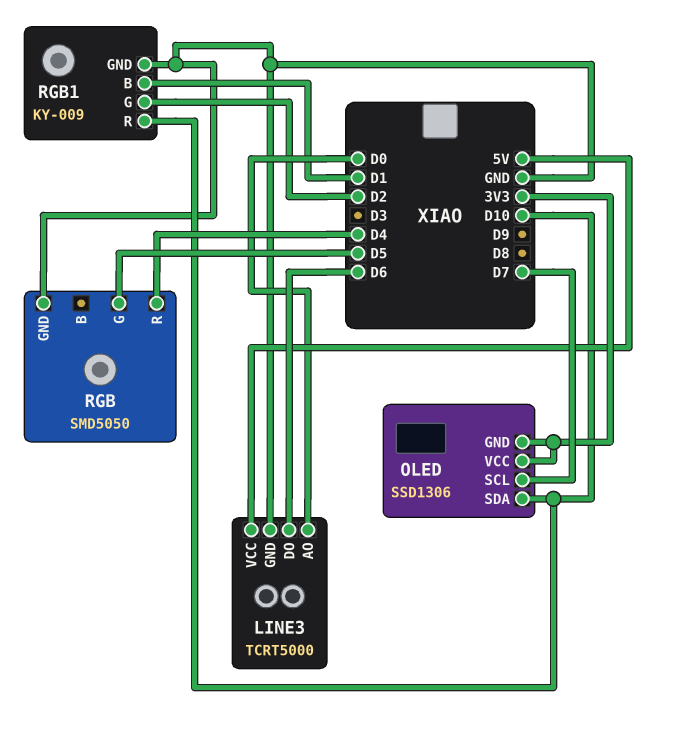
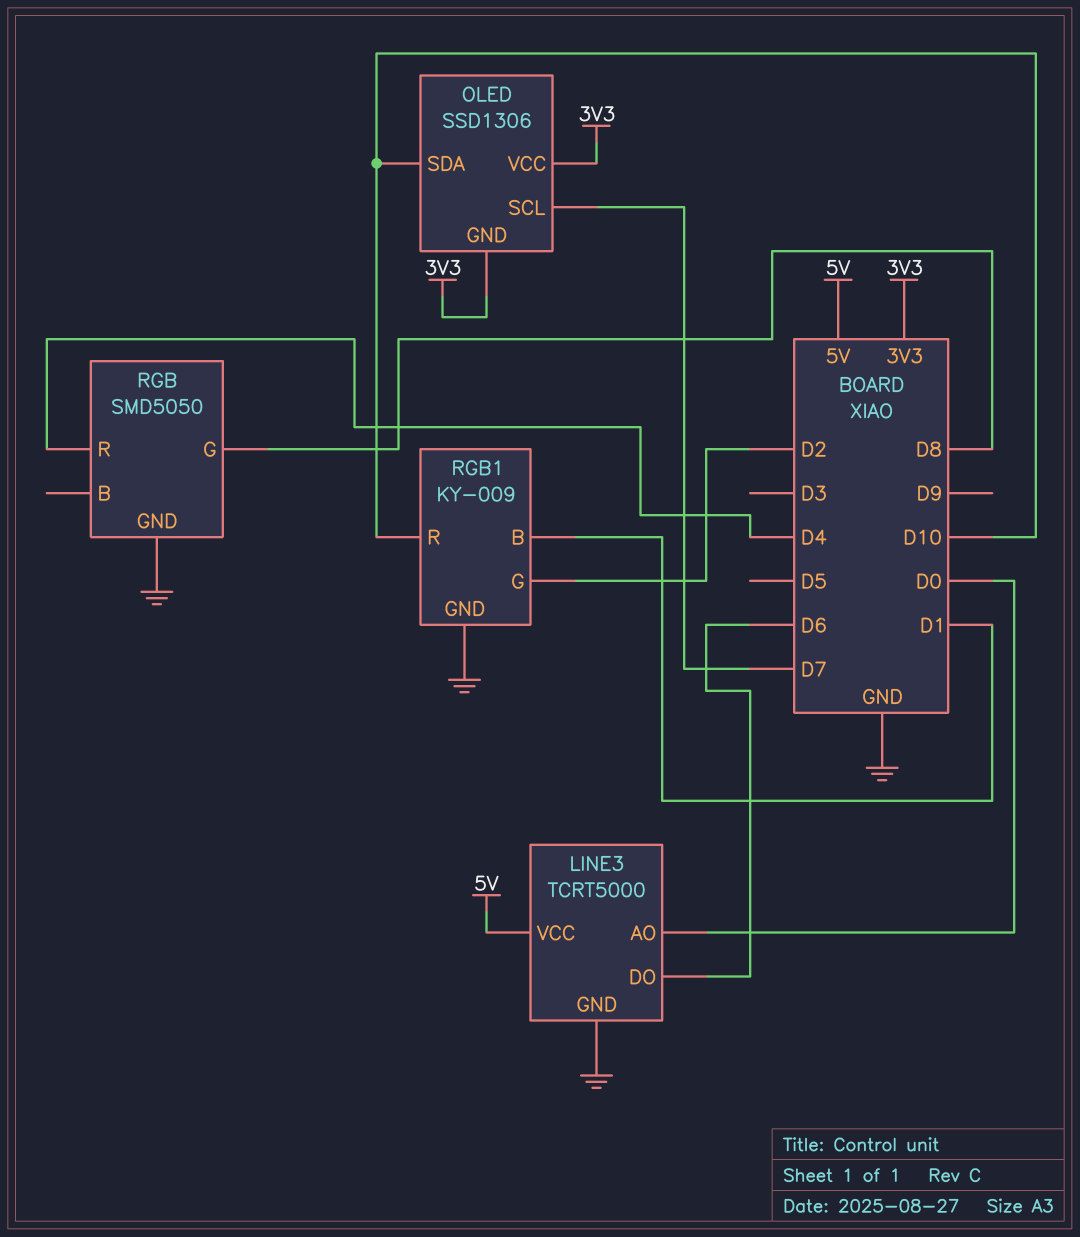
RGB pin G: D5 -> D8

